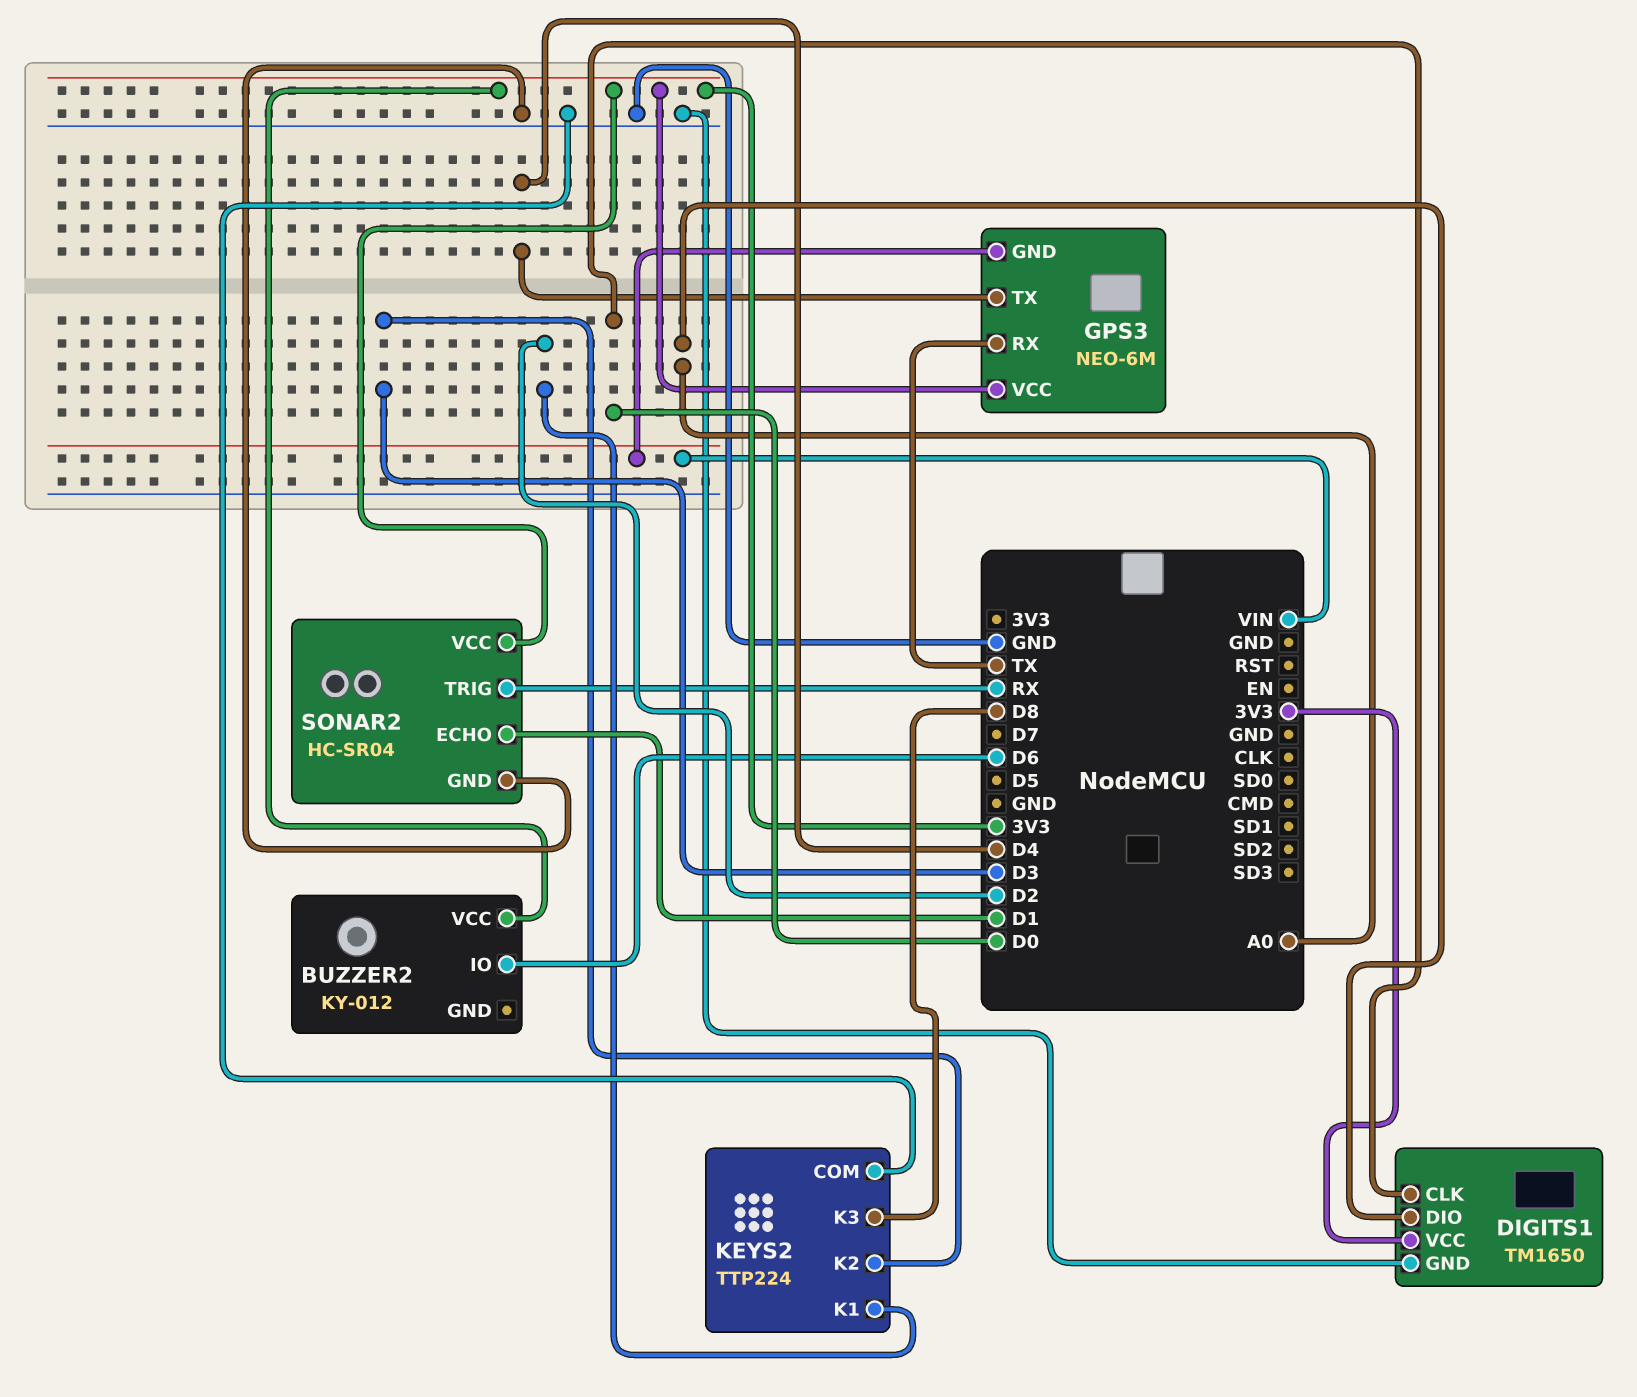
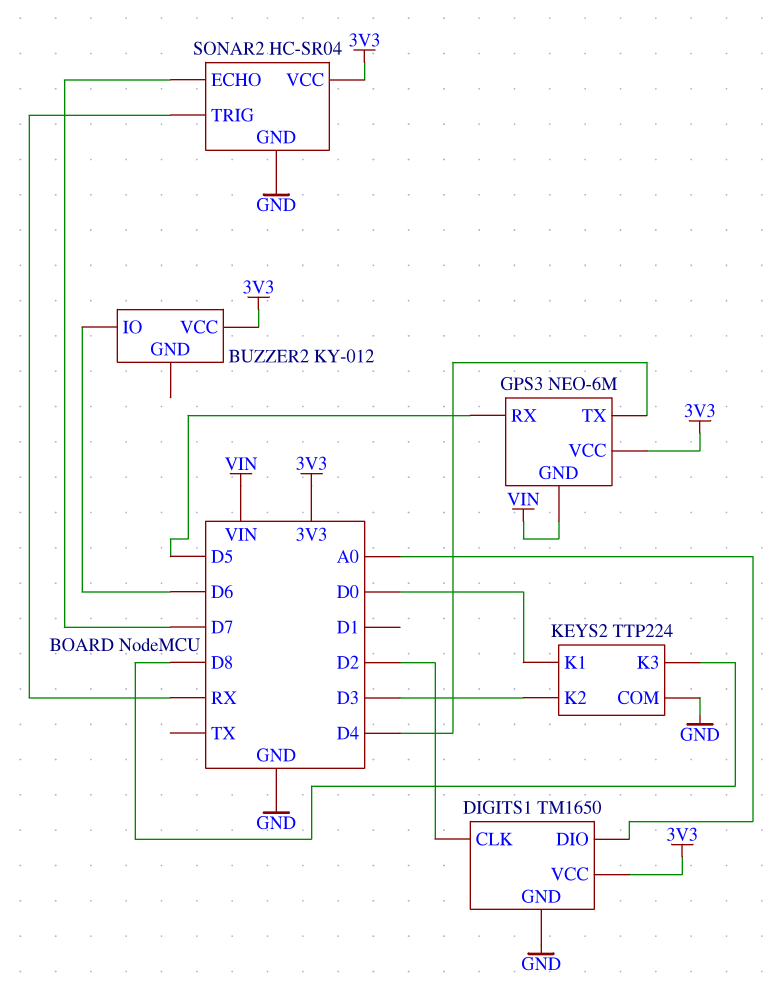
DIGITS1 pin CLK: D0 -> D2
GPS3 pin RX: TX -> D5
KEYS2 pin K1: D2 -> D0
SONAR2 pin ECHO: D1 -> D7

